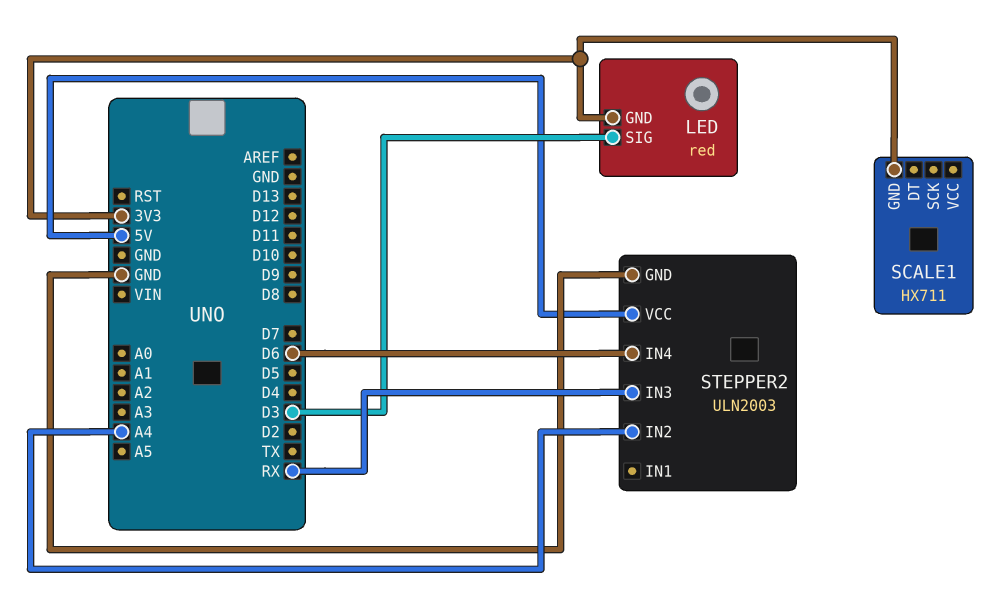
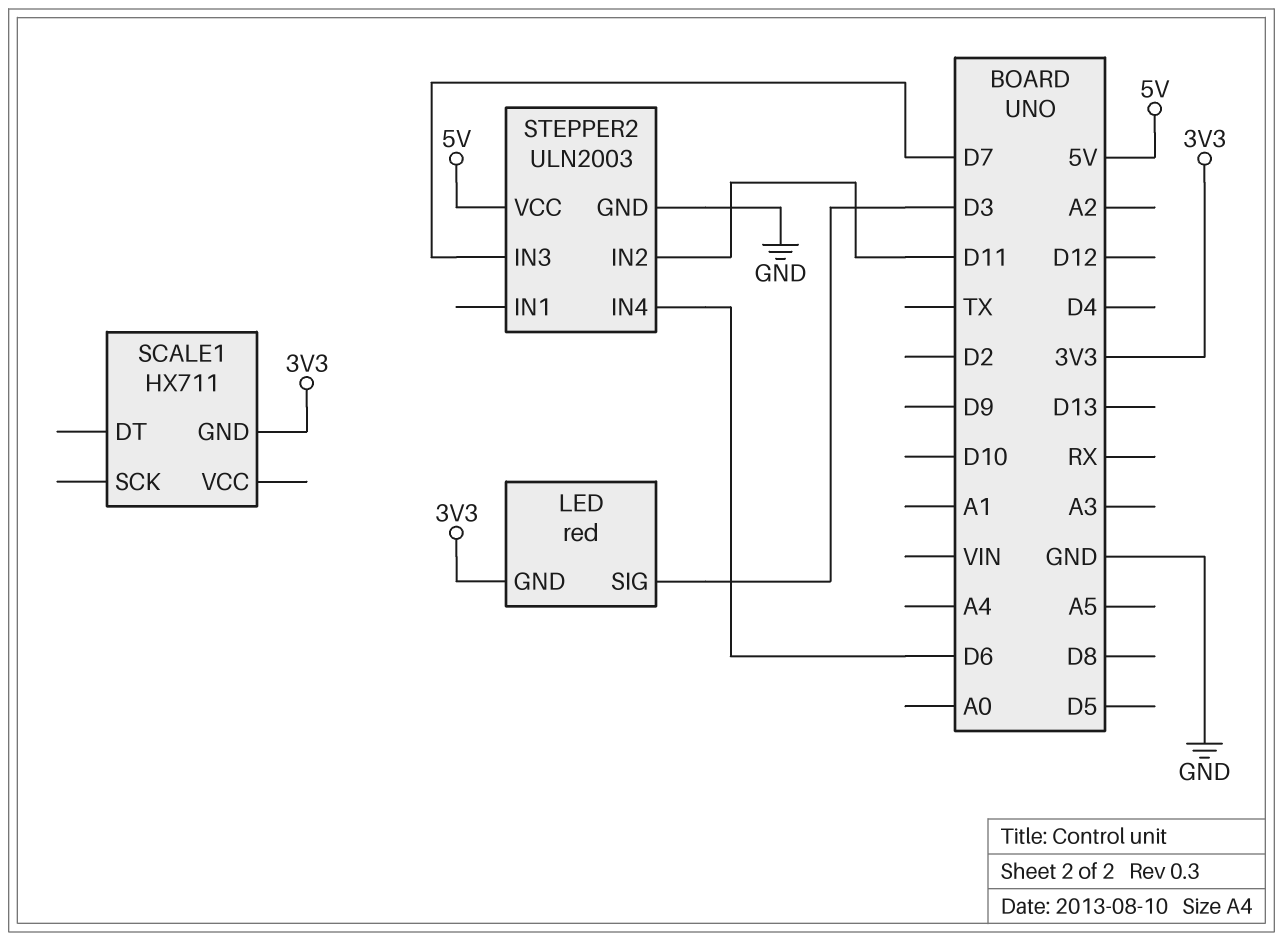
STEPPER2 pin IN2: A4 -> D11
STEPPER2 pin IN3: RX -> D7

